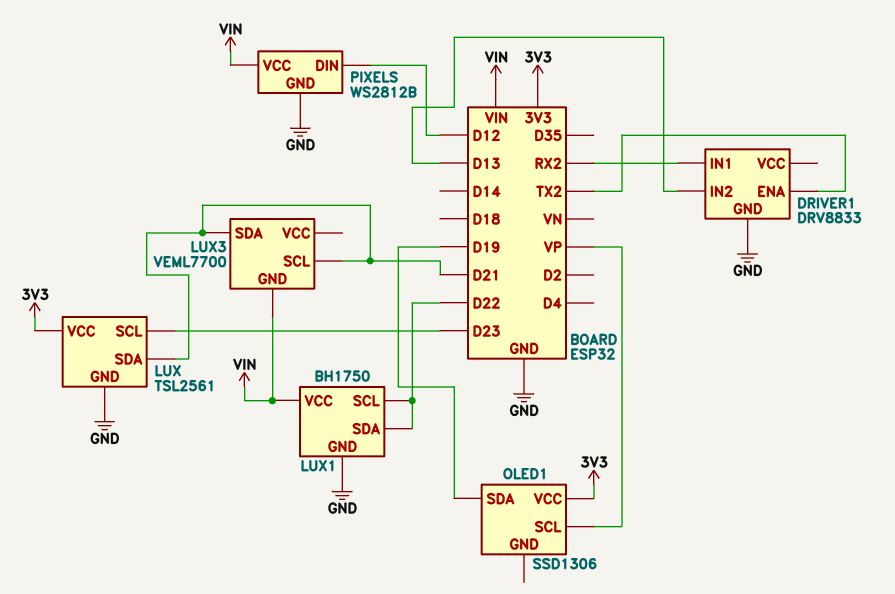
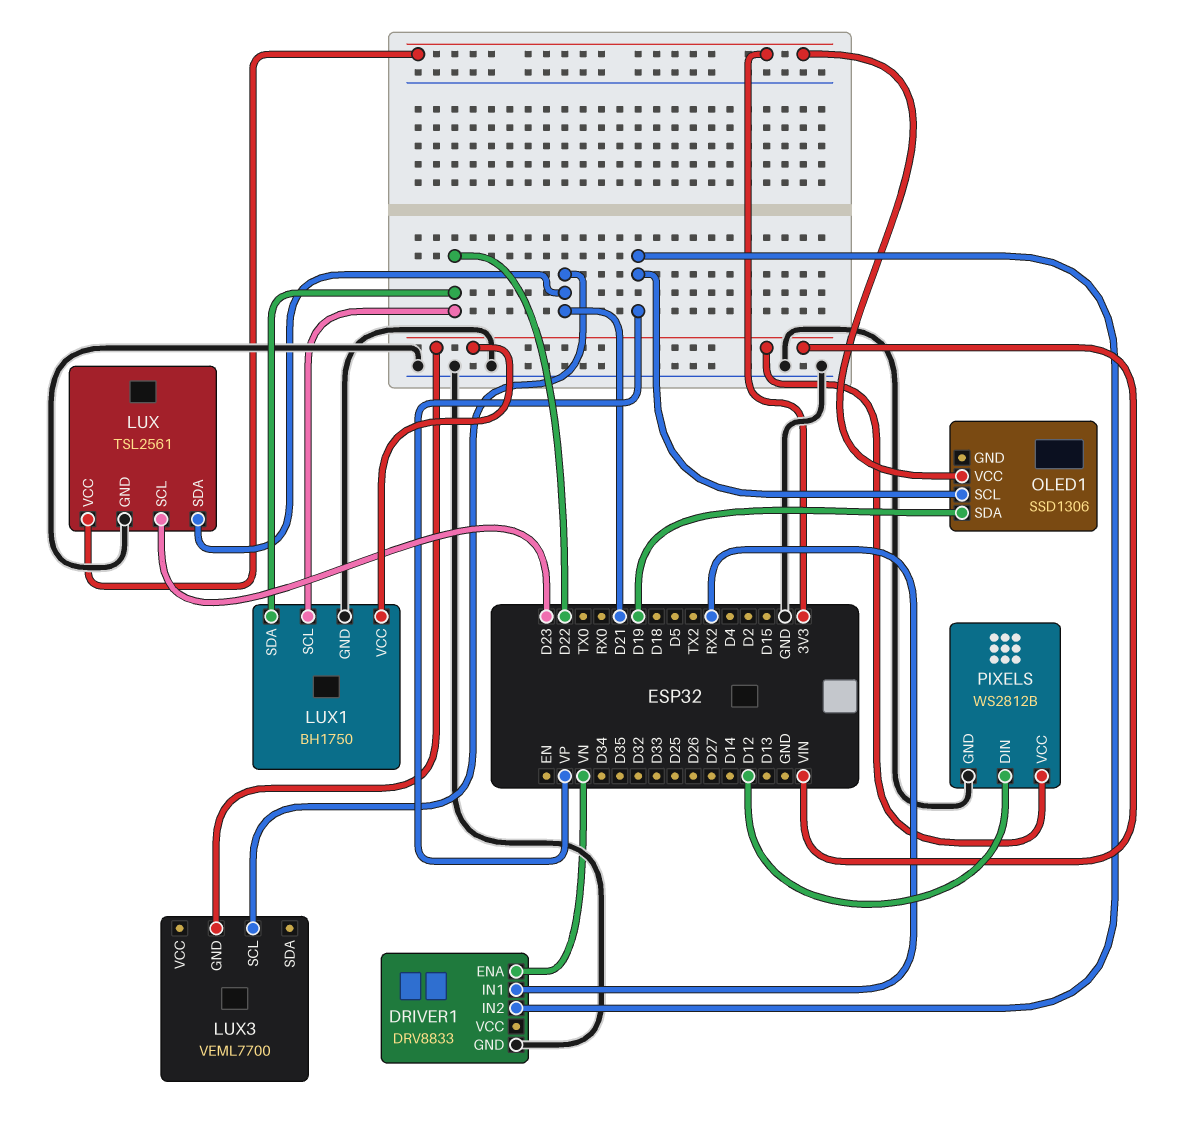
DRIVER1 pin ENA: TX2 -> VN
DRIVER1 pin IN2: D13 -> VP
LUX3 pin SDA: D21 -> none

